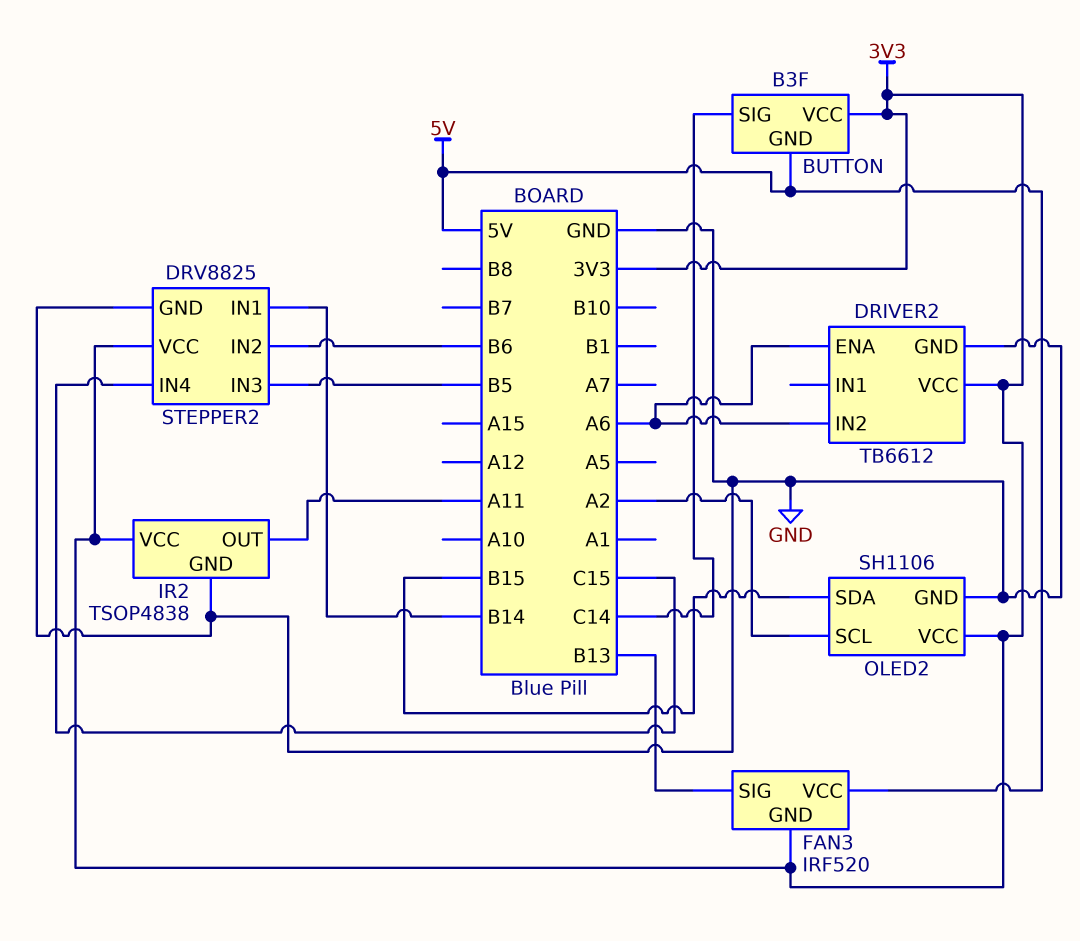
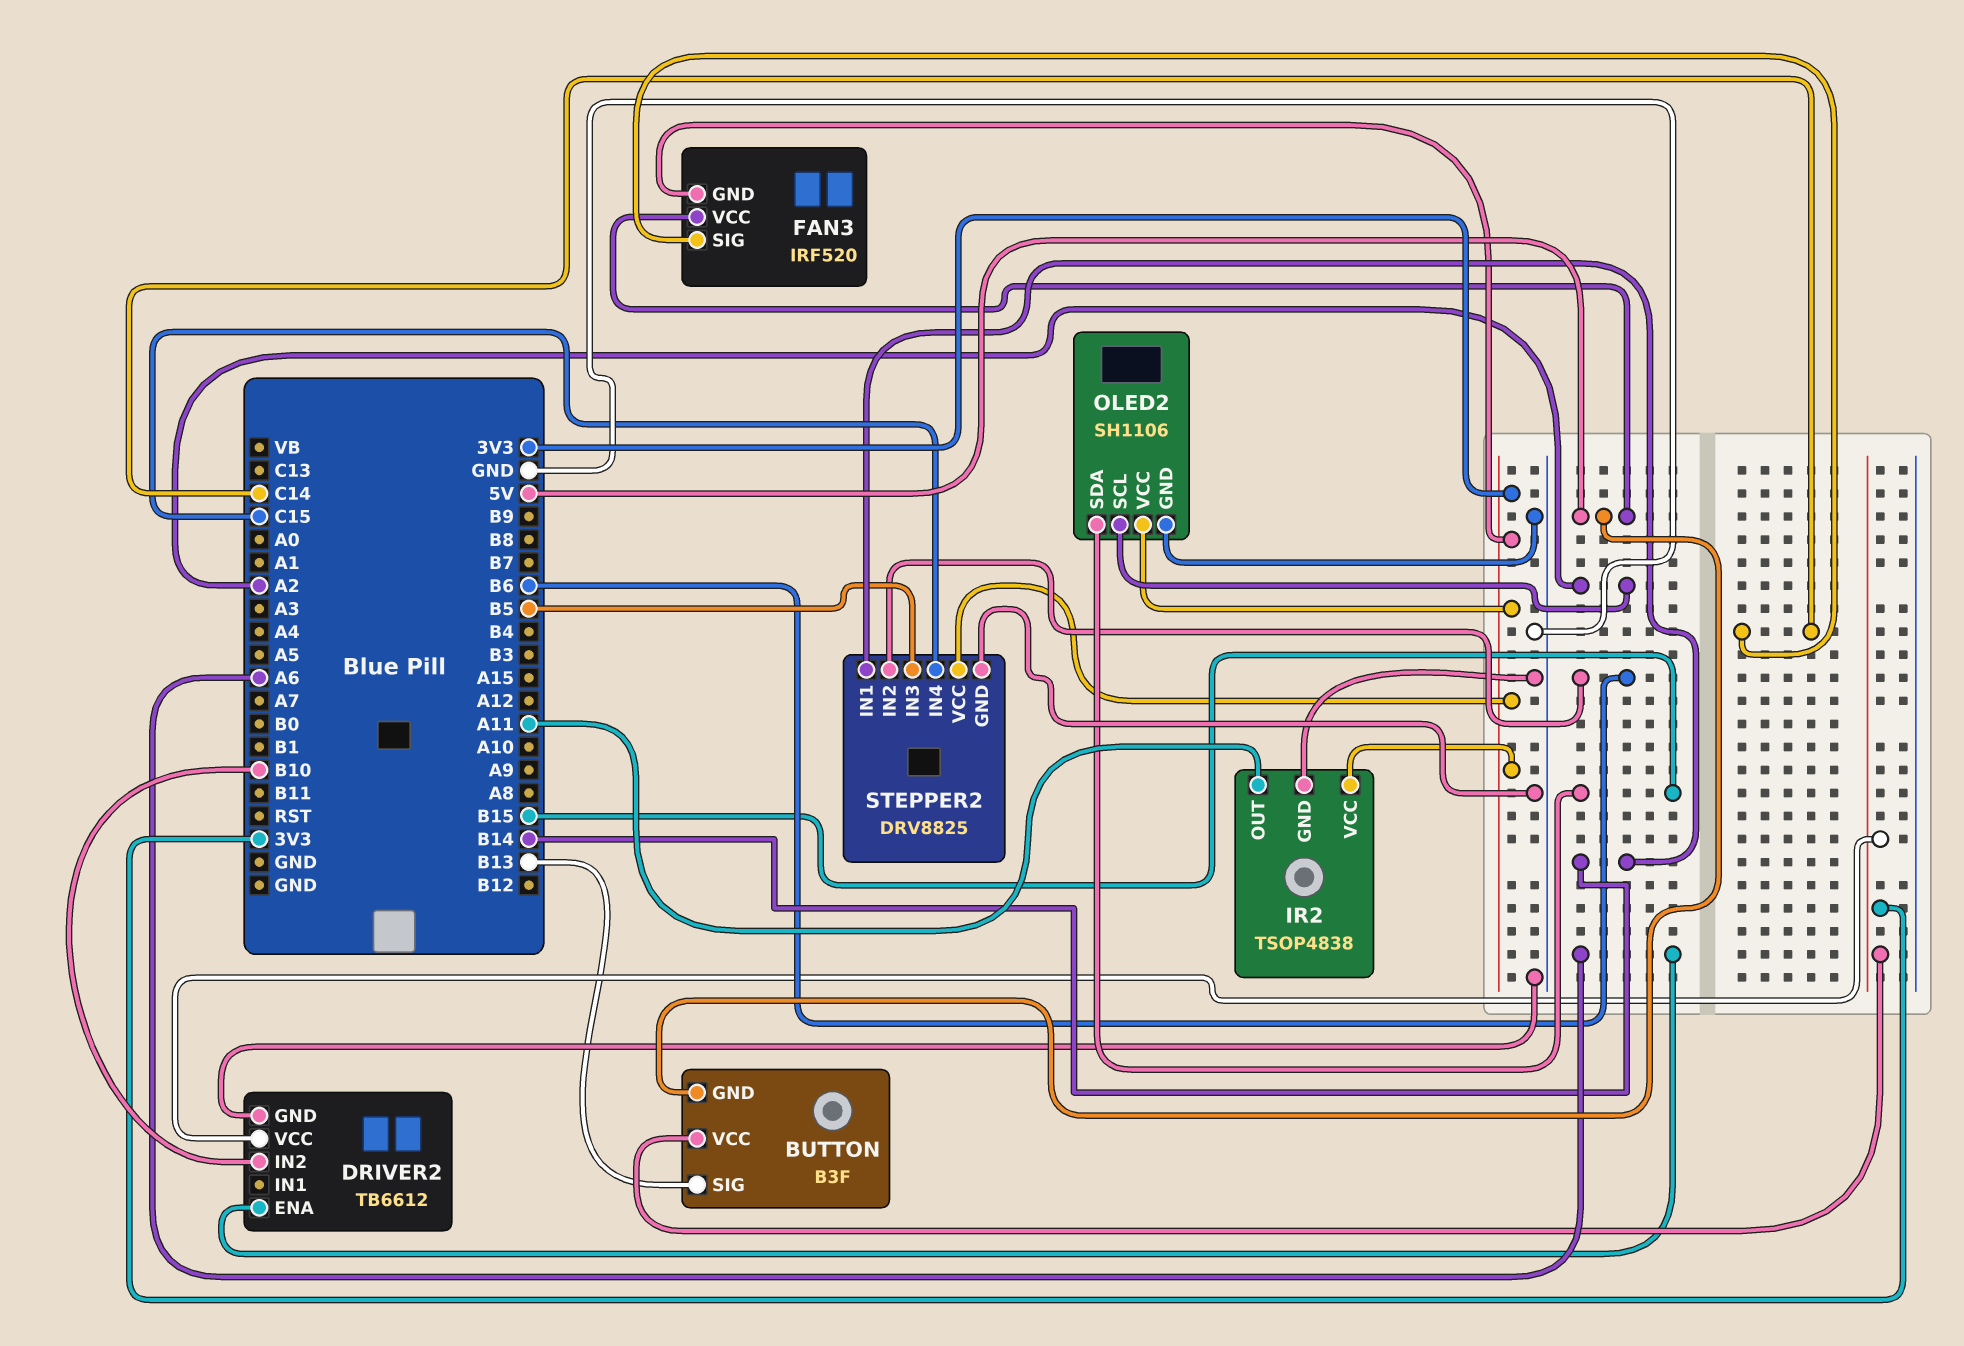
BUTTON pin SIG: C14 -> B13
DRIVER2 pin IN2: A6 -> B10
FAN3 pin SIG: B13 -> C14

